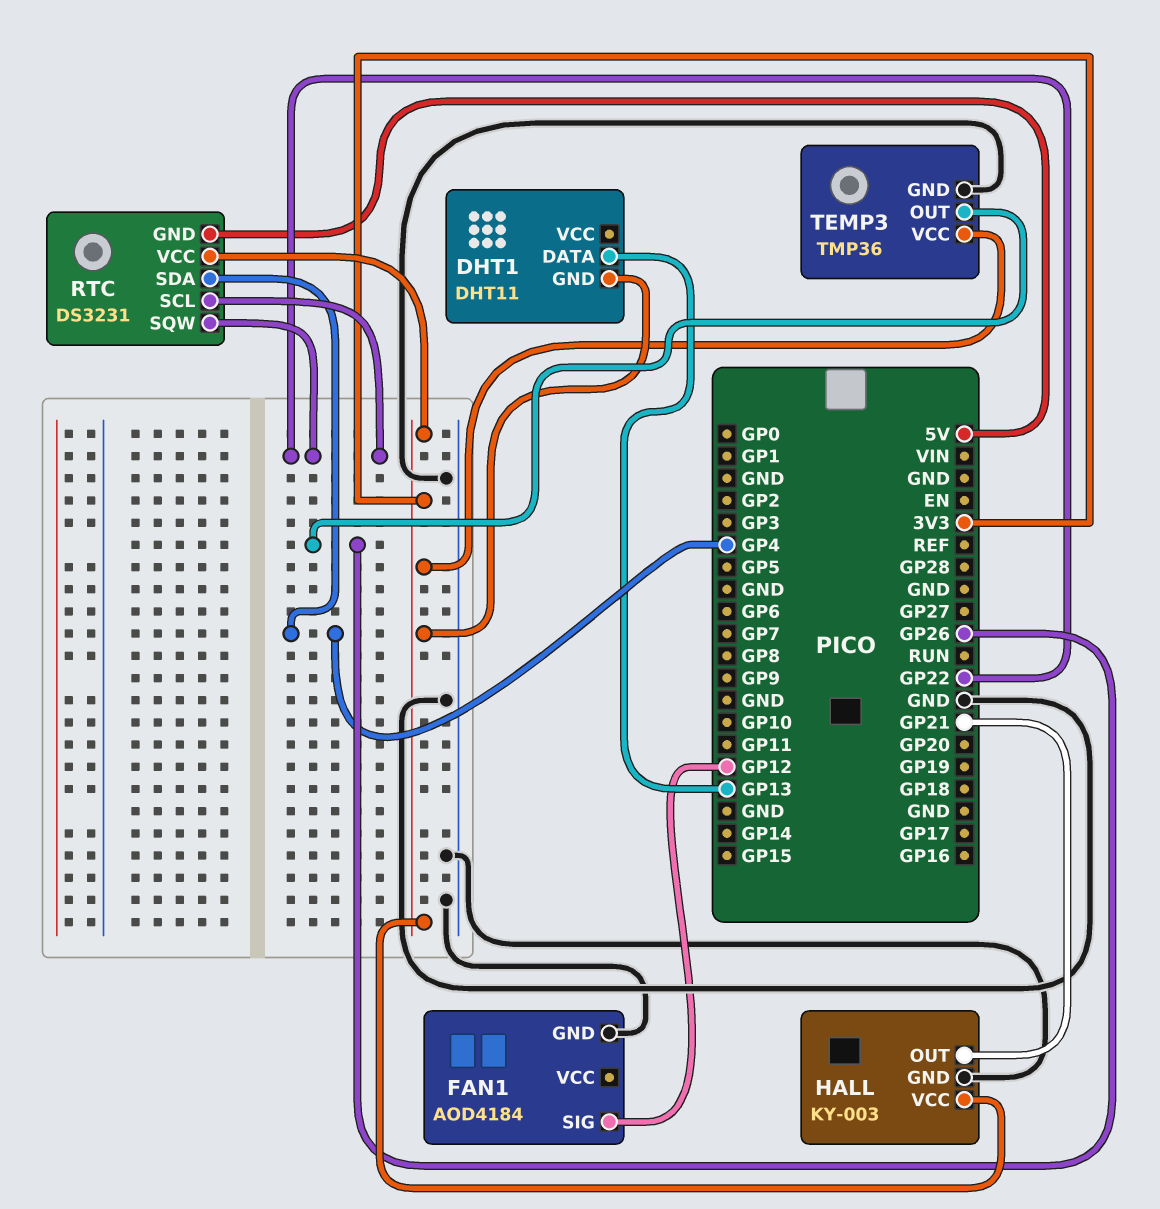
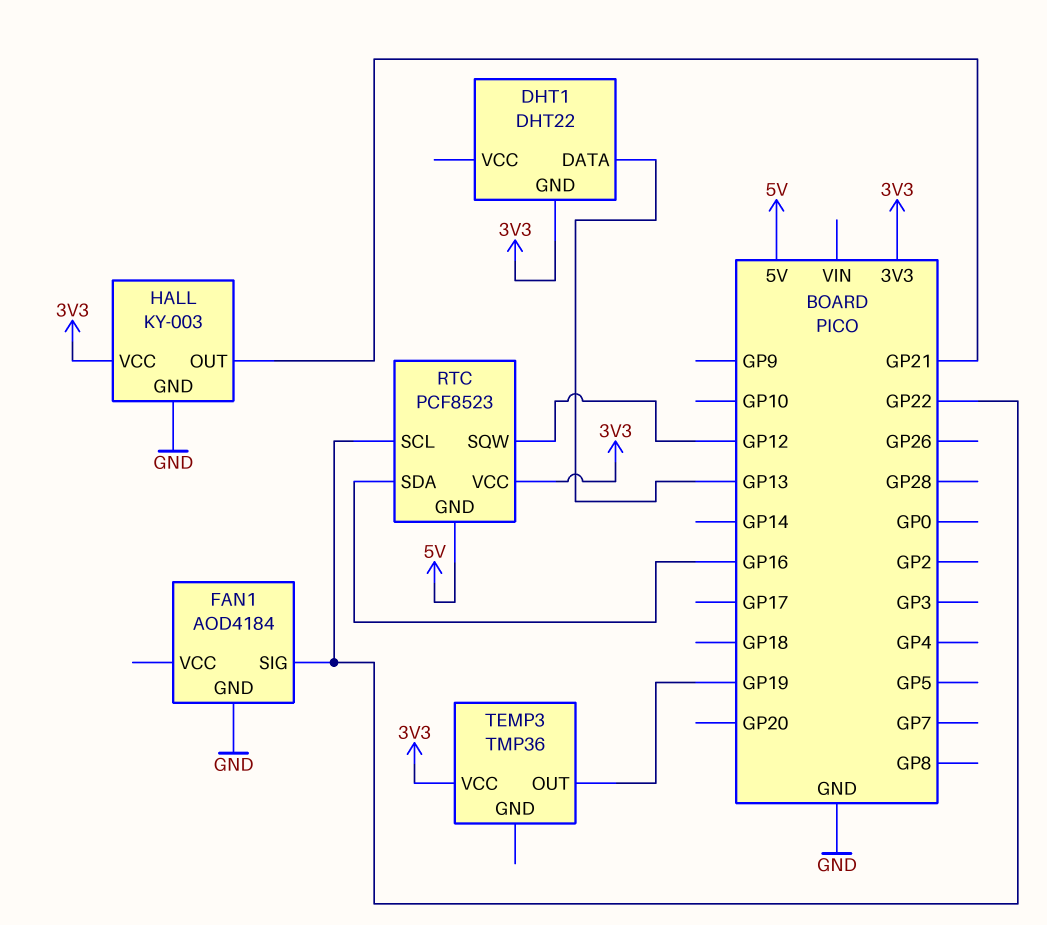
DHT1: DHT11 -> DHT22
FAN1 pin SIG: GP12 -> GP22
RTC: DS3231 -> PCF8523
RTC pin SDA: GP4 -> GP16
RTC pin SQW: GP22 -> GP12
TEMP3 pin GND: GND -> none
TEMP3 pin OUT: GP26 -> GP19

